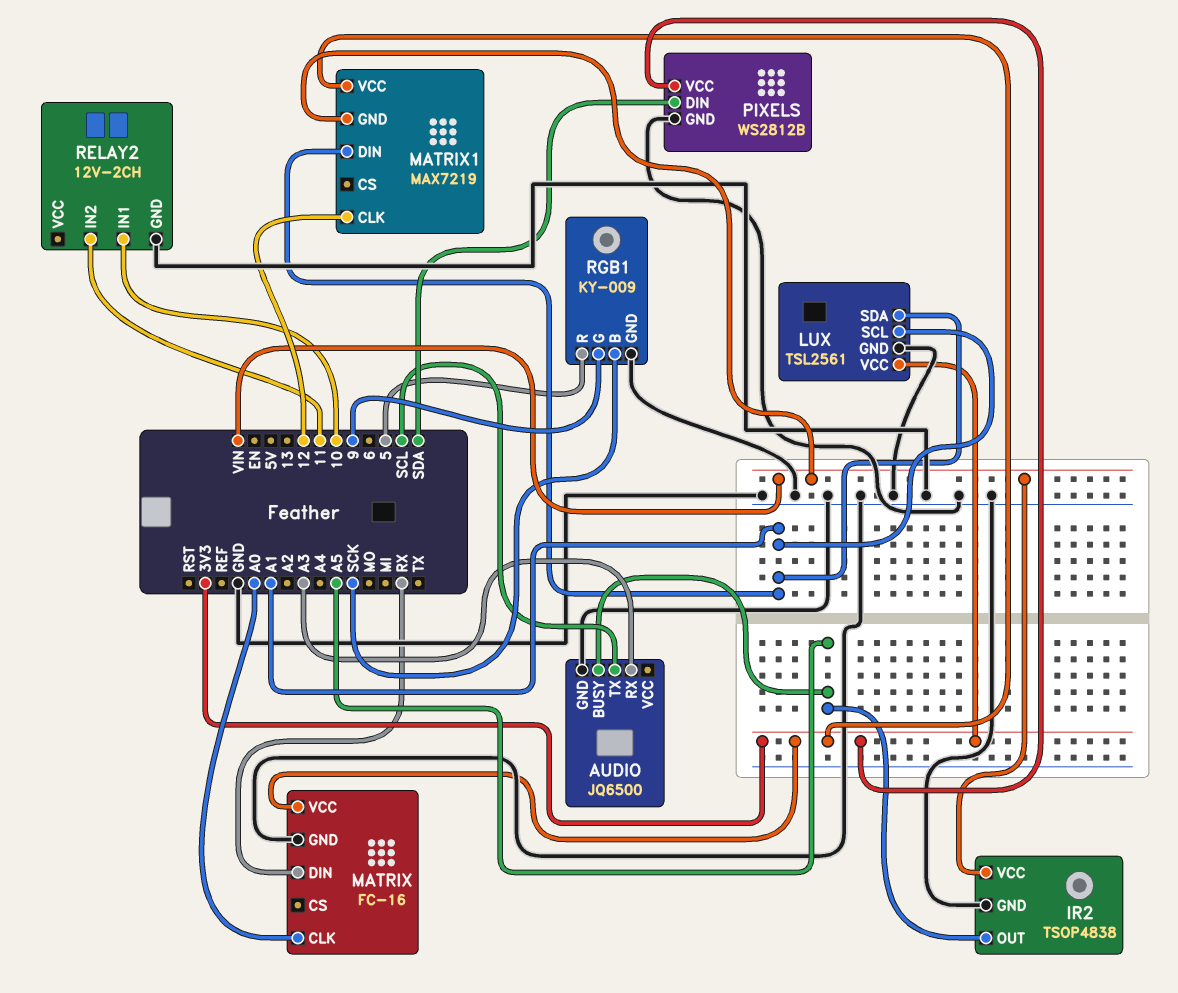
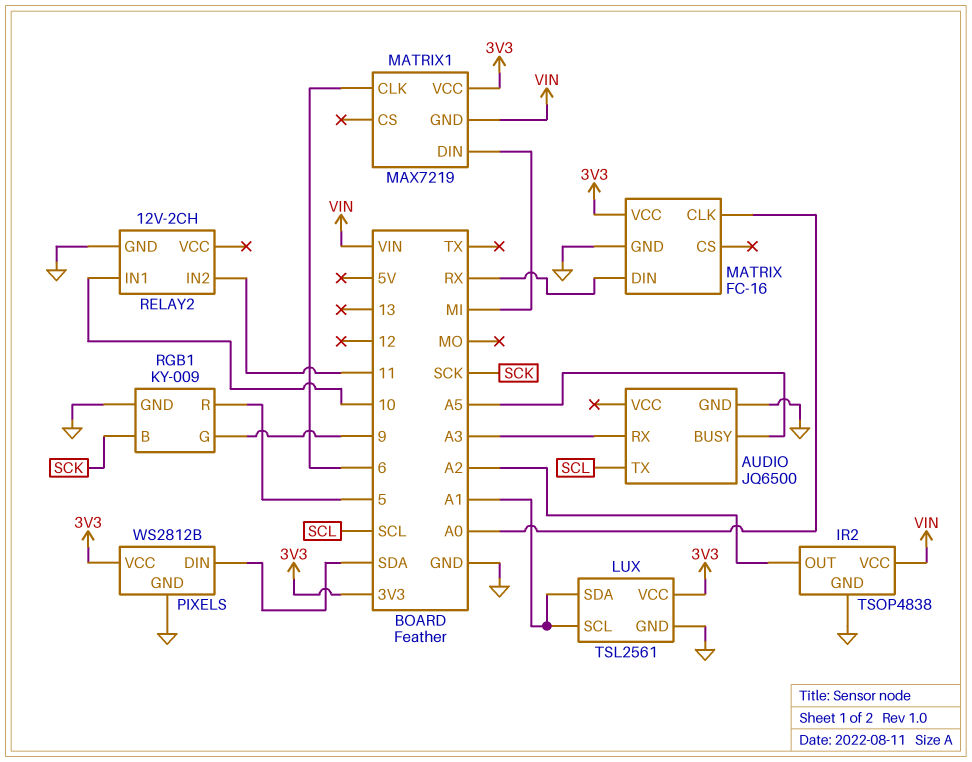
IR2 pin OUT: A5 -> A2
MATRIX1 pin CLK: 12 -> 6
MATRIX1 pin DIN: A1 -> MI

